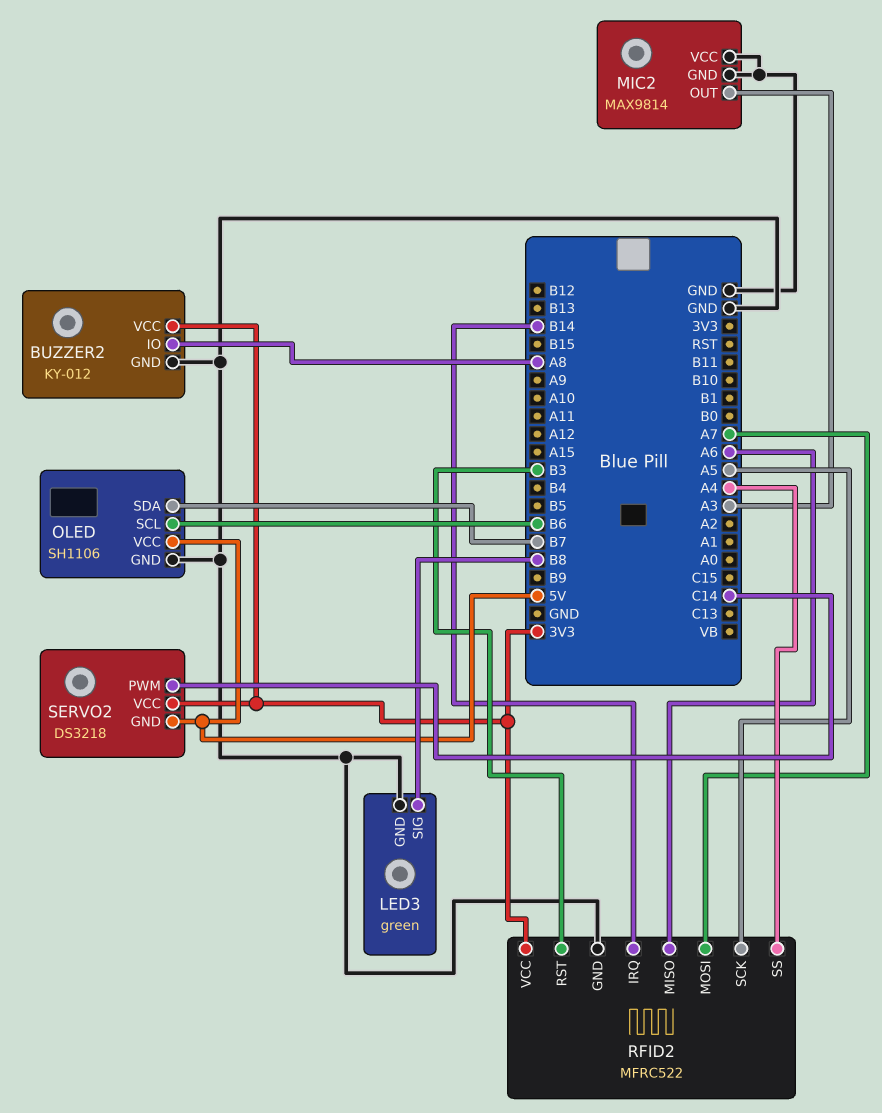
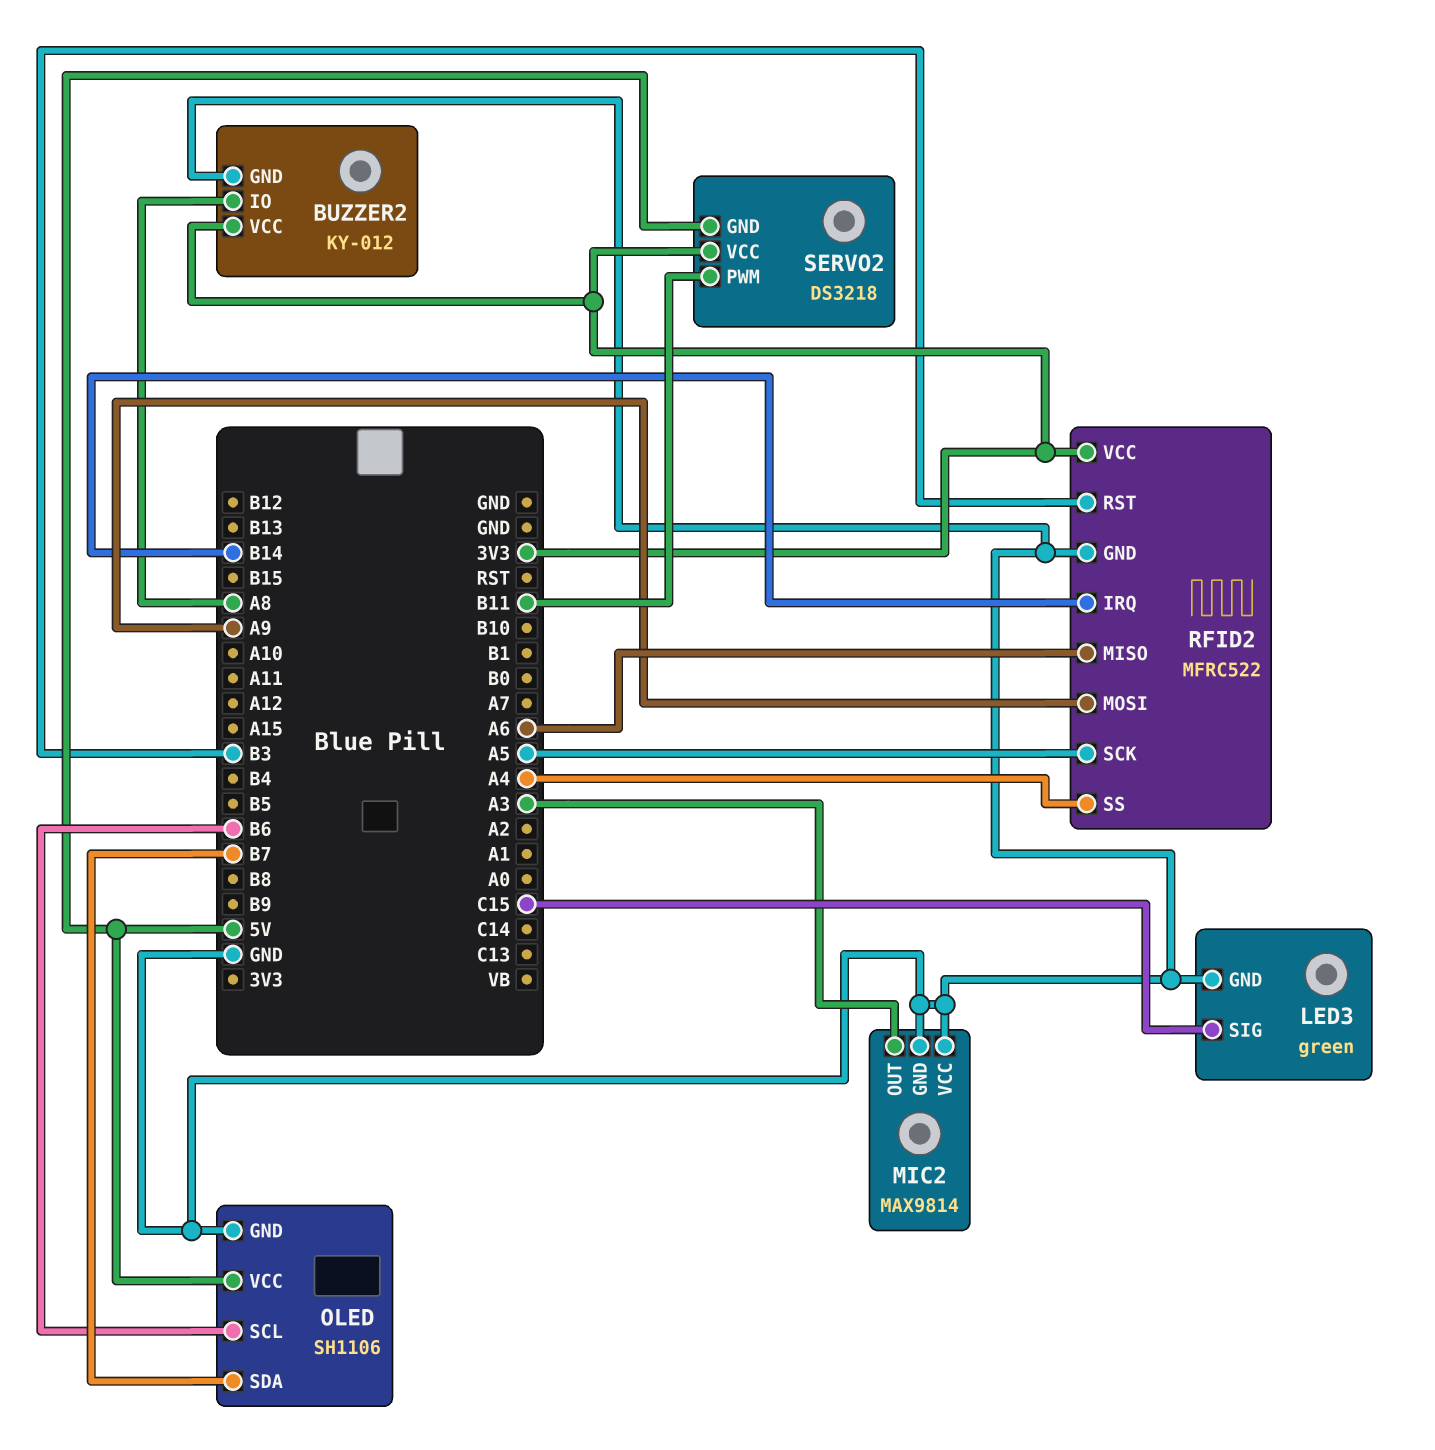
LED3 pin SIG: B8 -> C15
RFID2 pin MOSI: A7 -> A9
SERVO2 pin PWM: C14 -> B11

